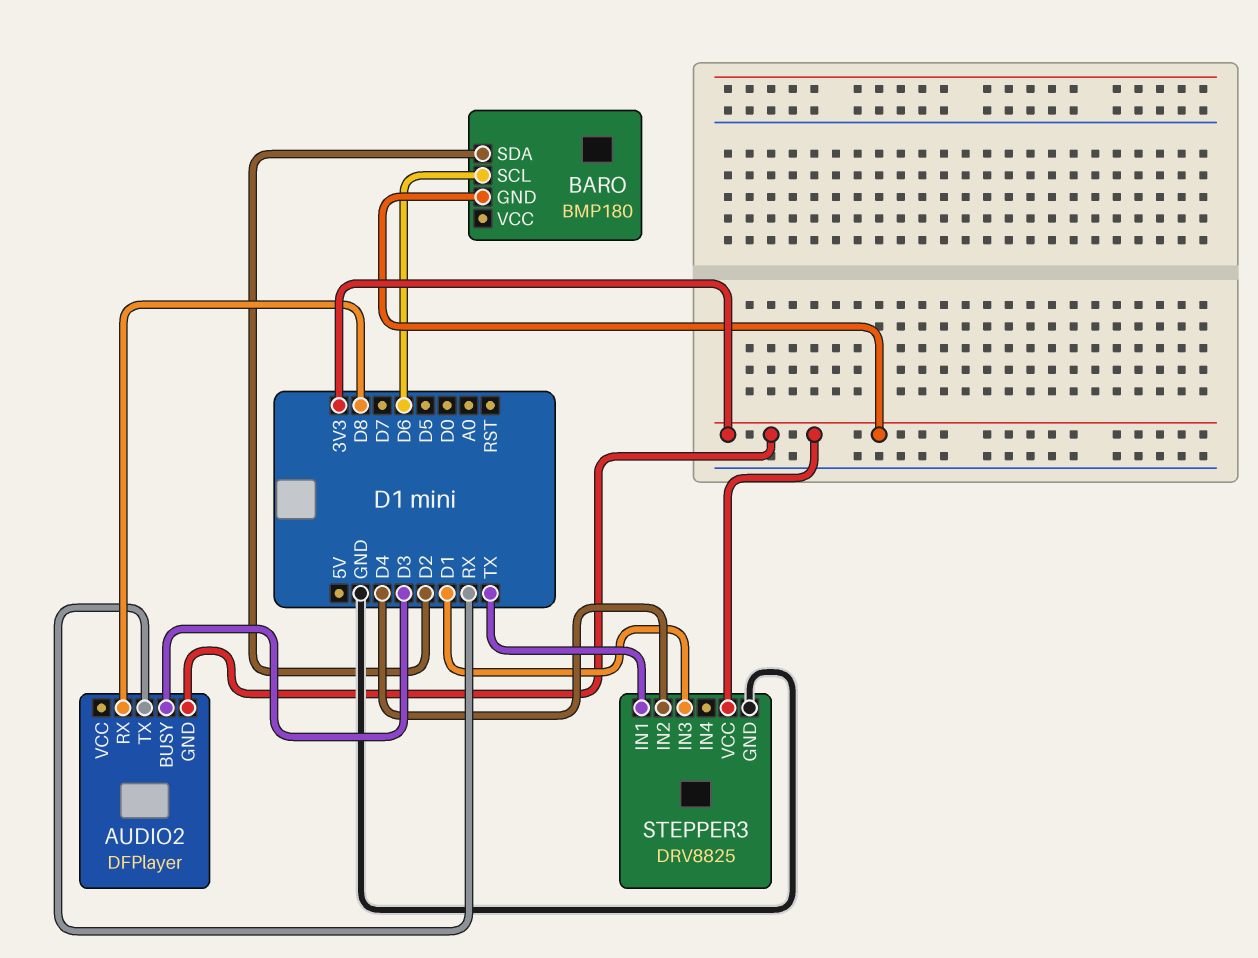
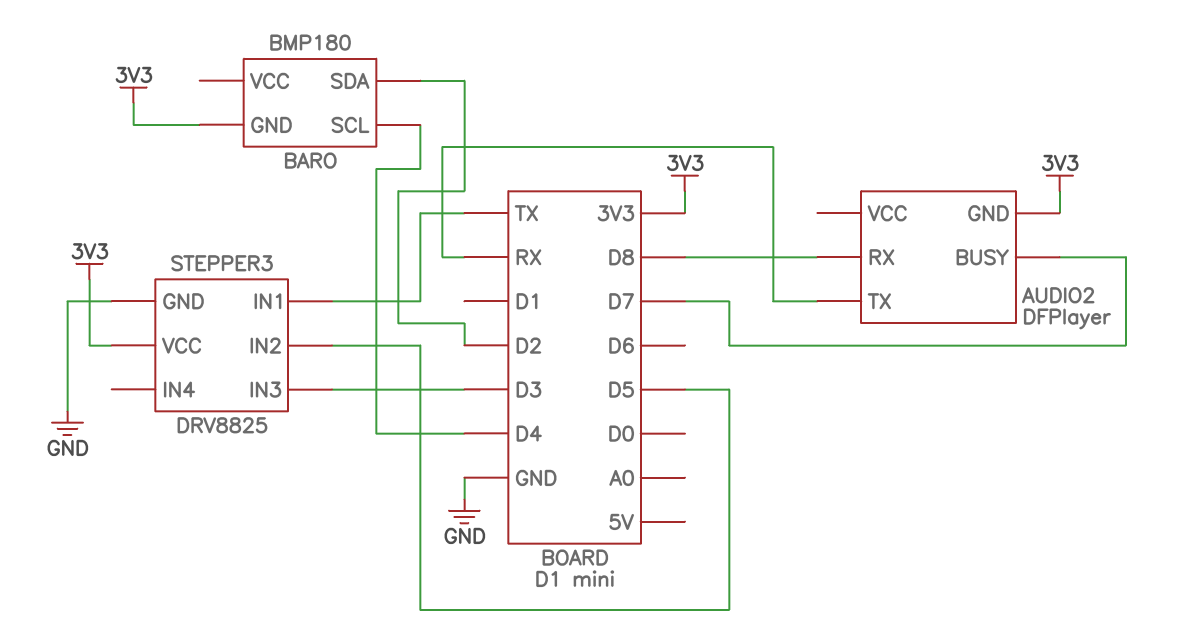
AUDIO2 pin BUSY: D3 -> D7
BARO pin SCL: D6 -> D4
STEPPER3 pin IN2: D4 -> D5
STEPPER3 pin IN3: D1 -> D3

